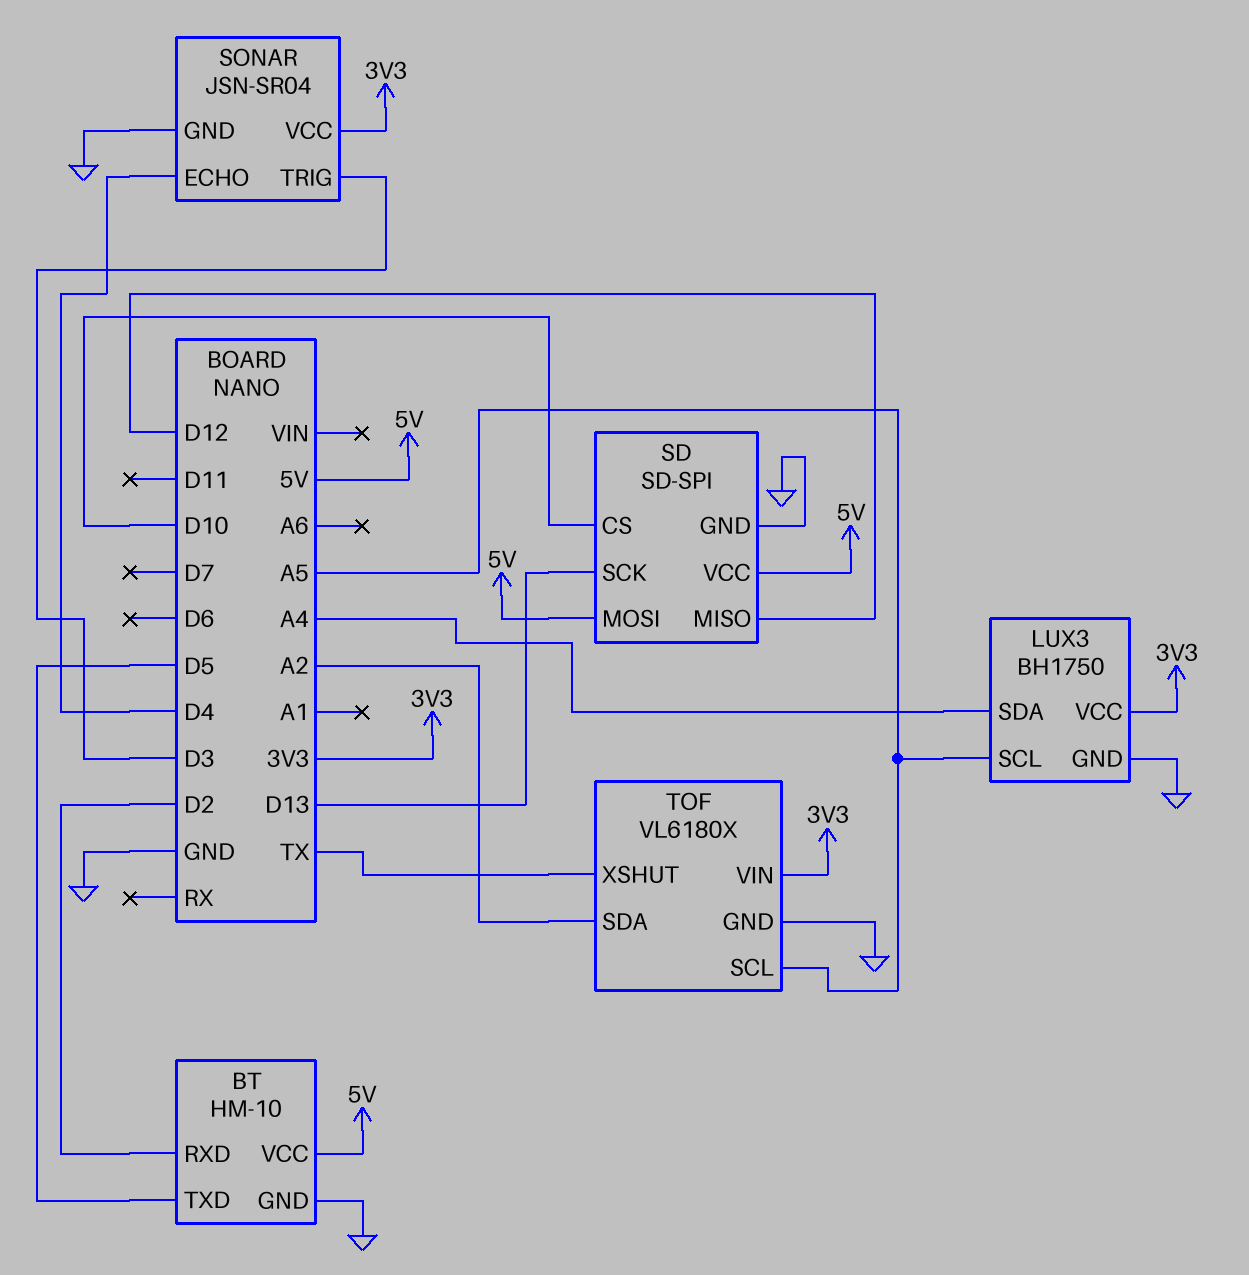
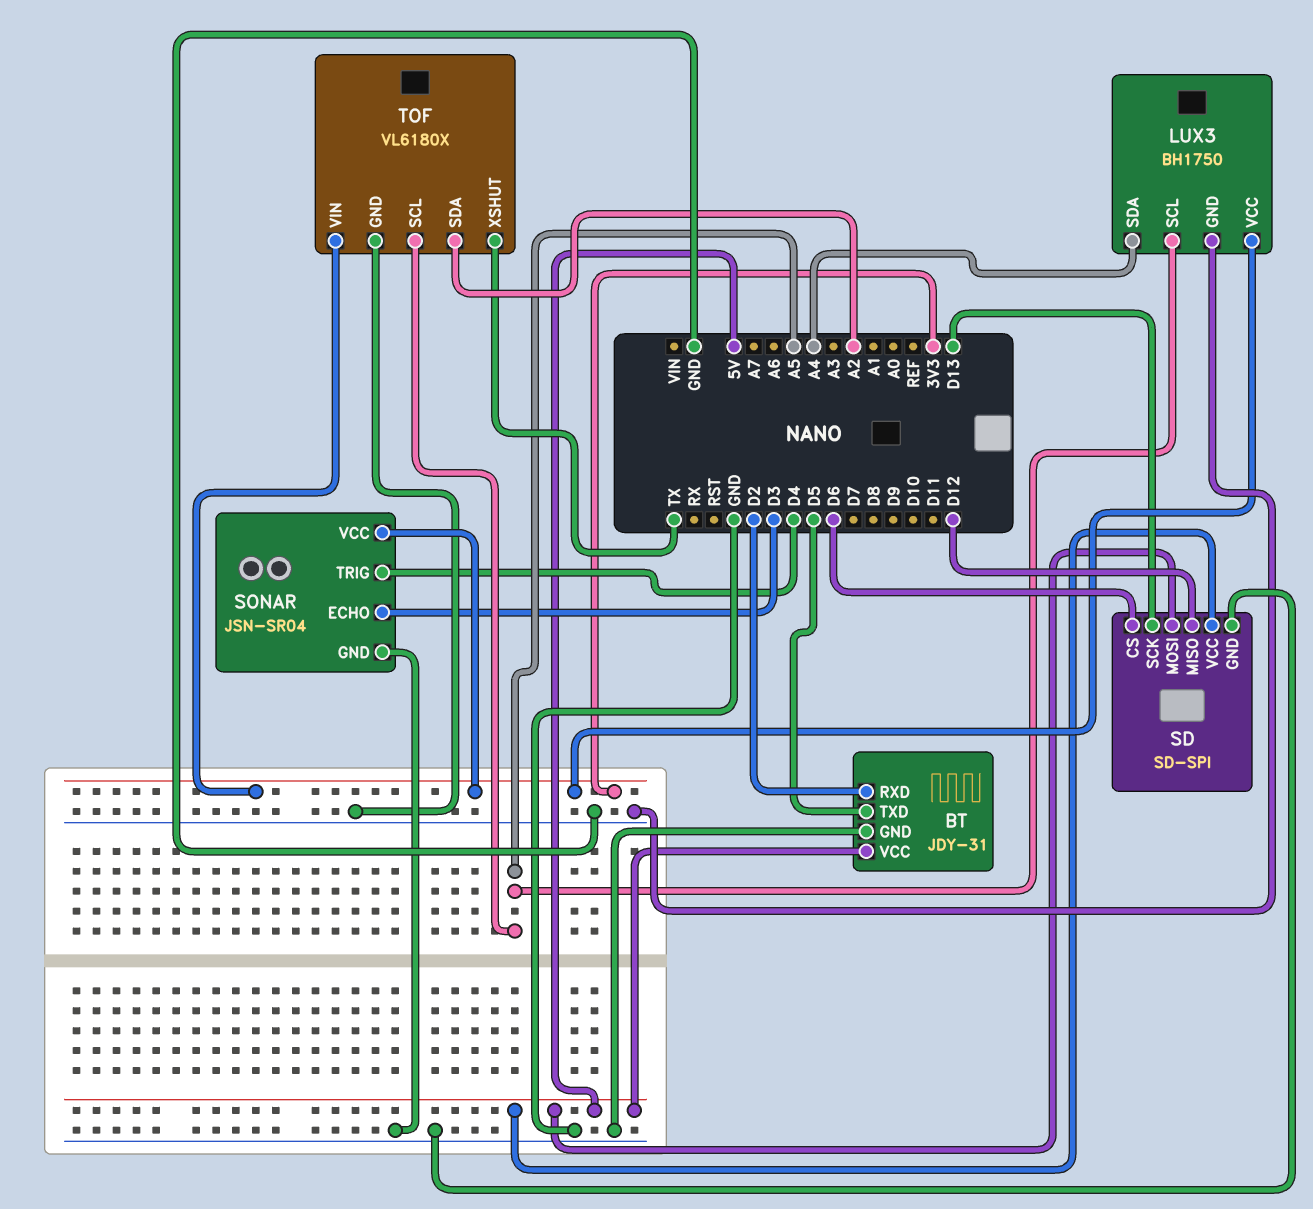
BT: HM-10 -> JDY-31
SD pin CS: D10 -> D6
SONAR pin ECHO: D4 -> D3
SONAR pin TRIG: D3 -> D4

